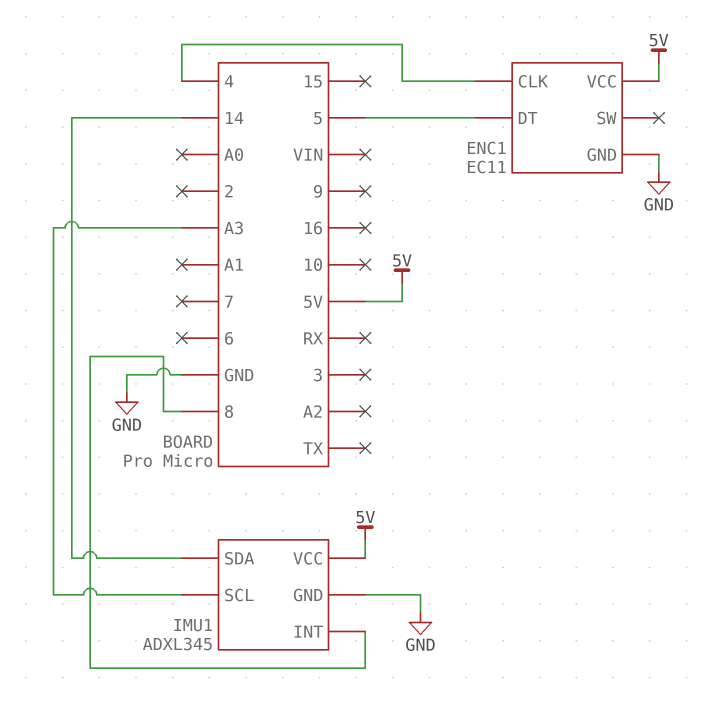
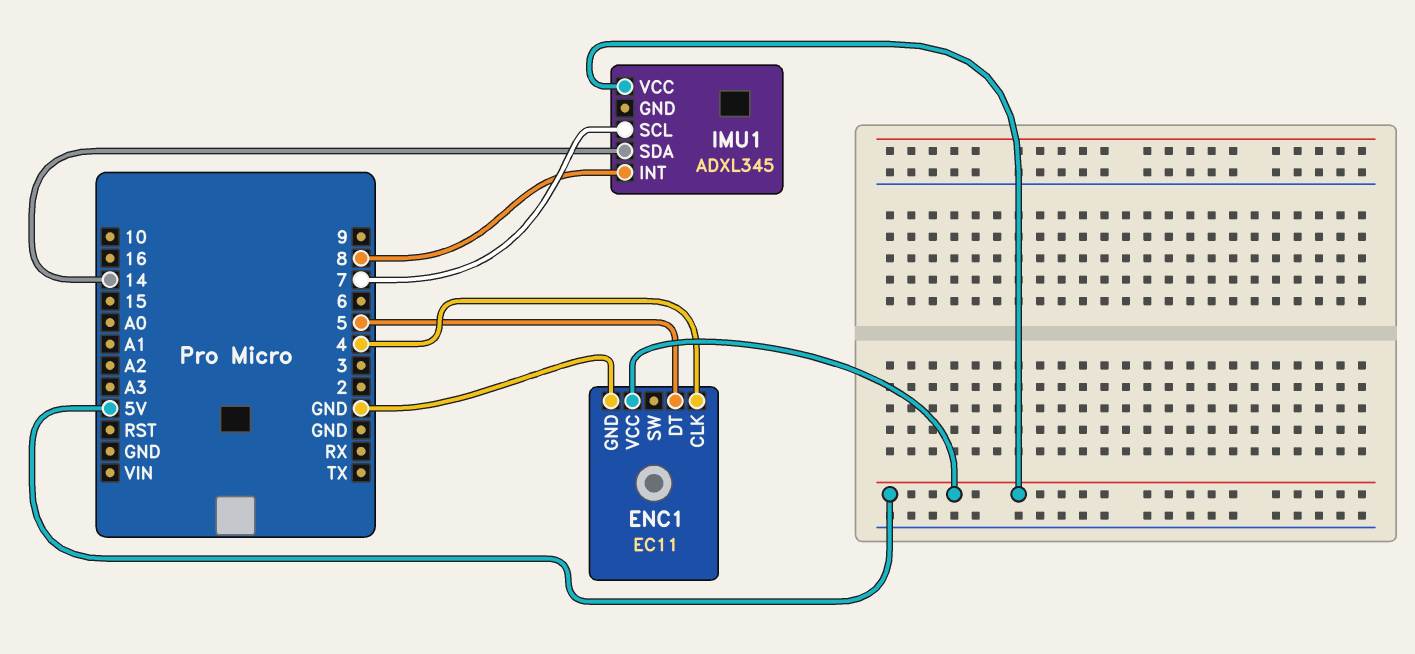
IMU1 pin GND: GND -> none
IMU1 pin SCL: A3 -> 7

